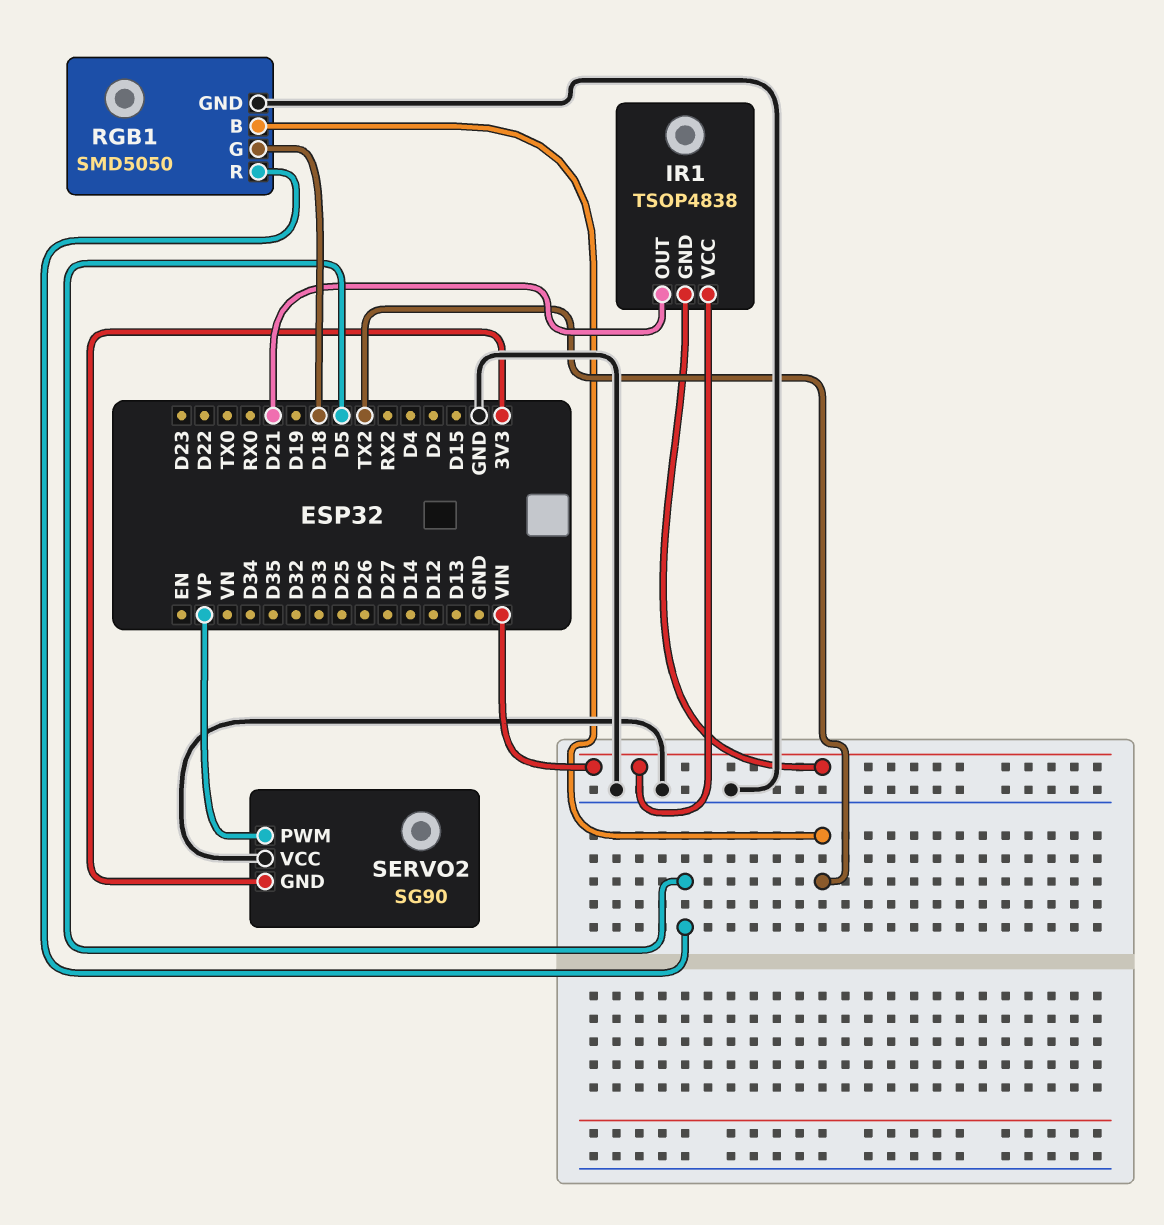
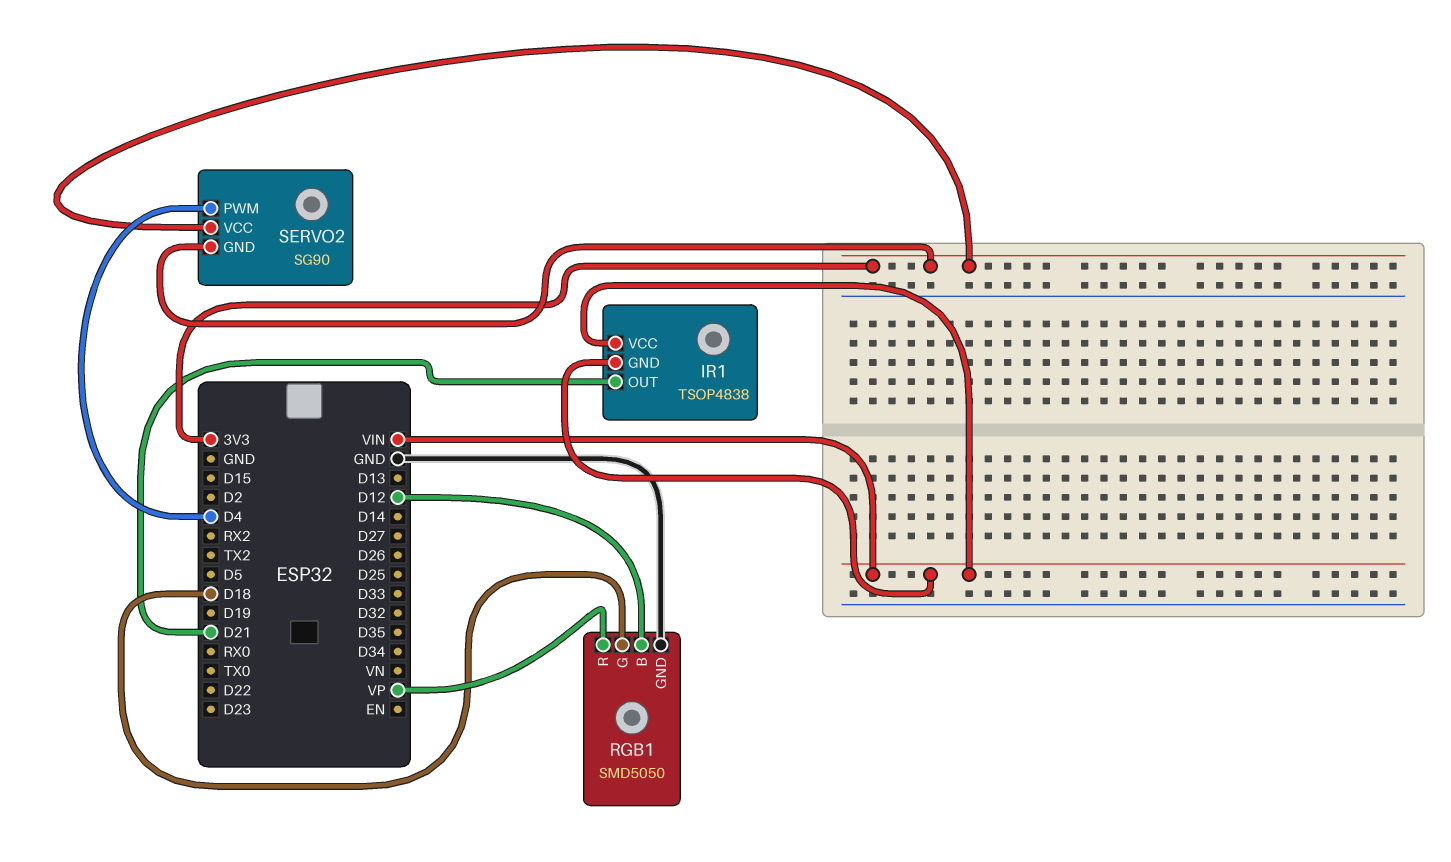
RGB1 pin B: TX2 -> D12
RGB1 pin R: D5 -> VP
SERVO2 pin PWM: VP -> D4
SERVO2 pin VCC: GND -> 3V3

